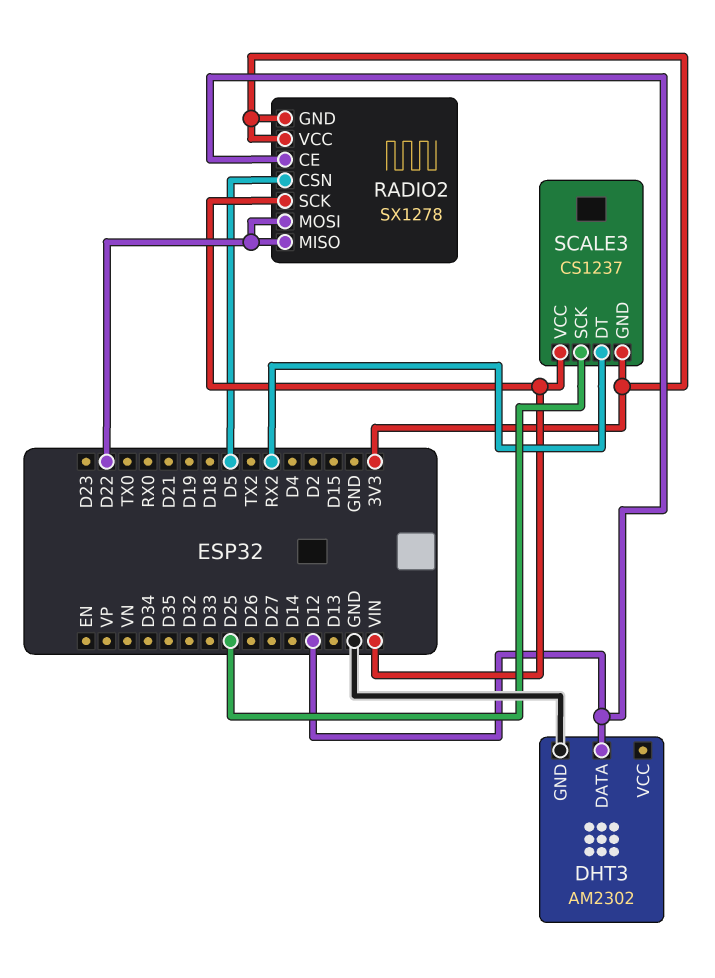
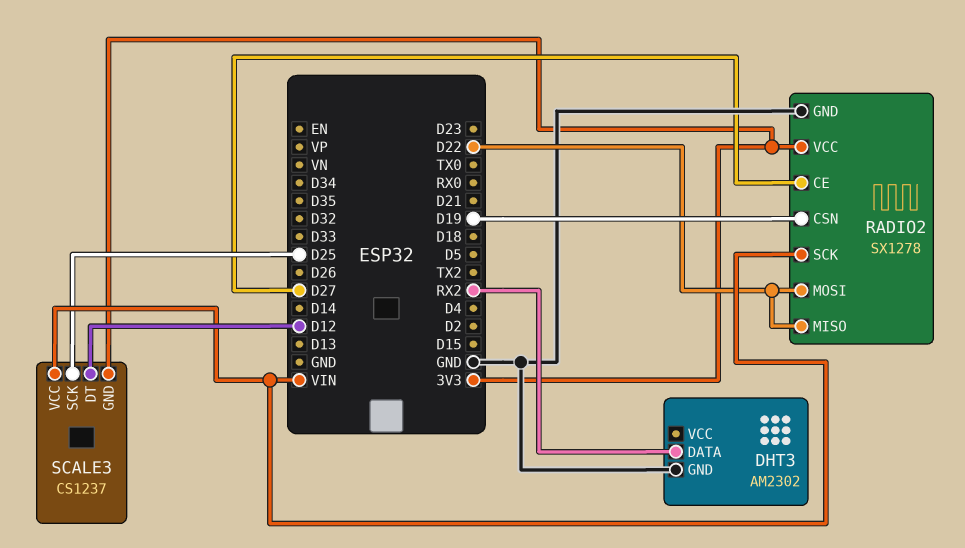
DHT3 pin DATA: D12 -> RX2
RADIO2 pin CE: D12 -> D27
RADIO2 pin CSN: D5 -> D19
RADIO2 pin GND: 3V3 -> GND
SCALE3 pin DT: RX2 -> D12

